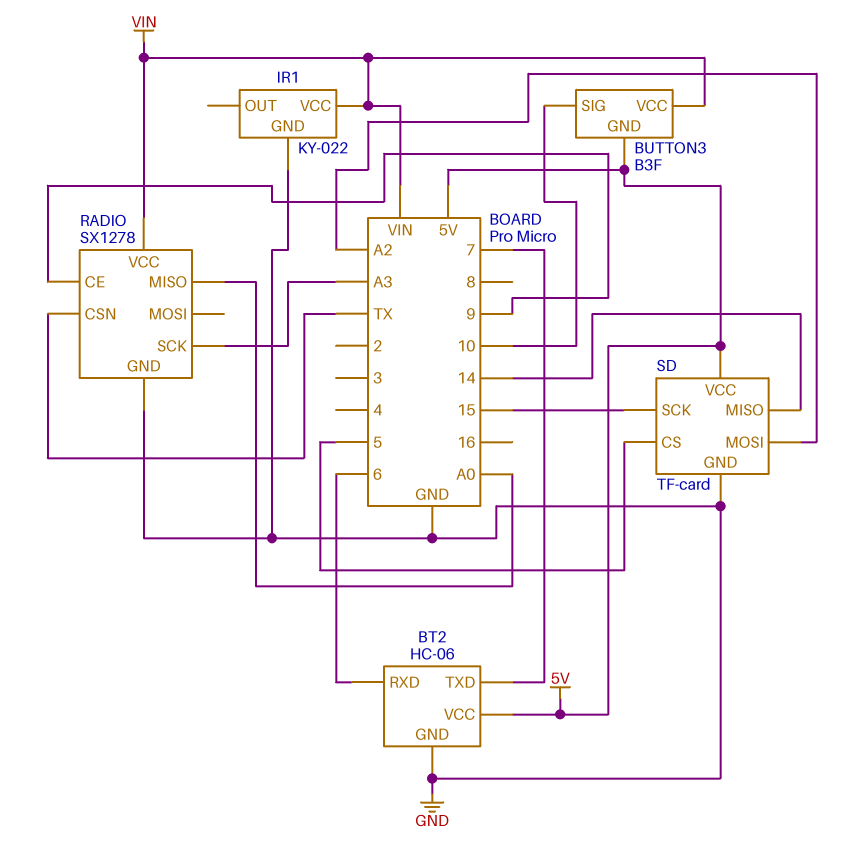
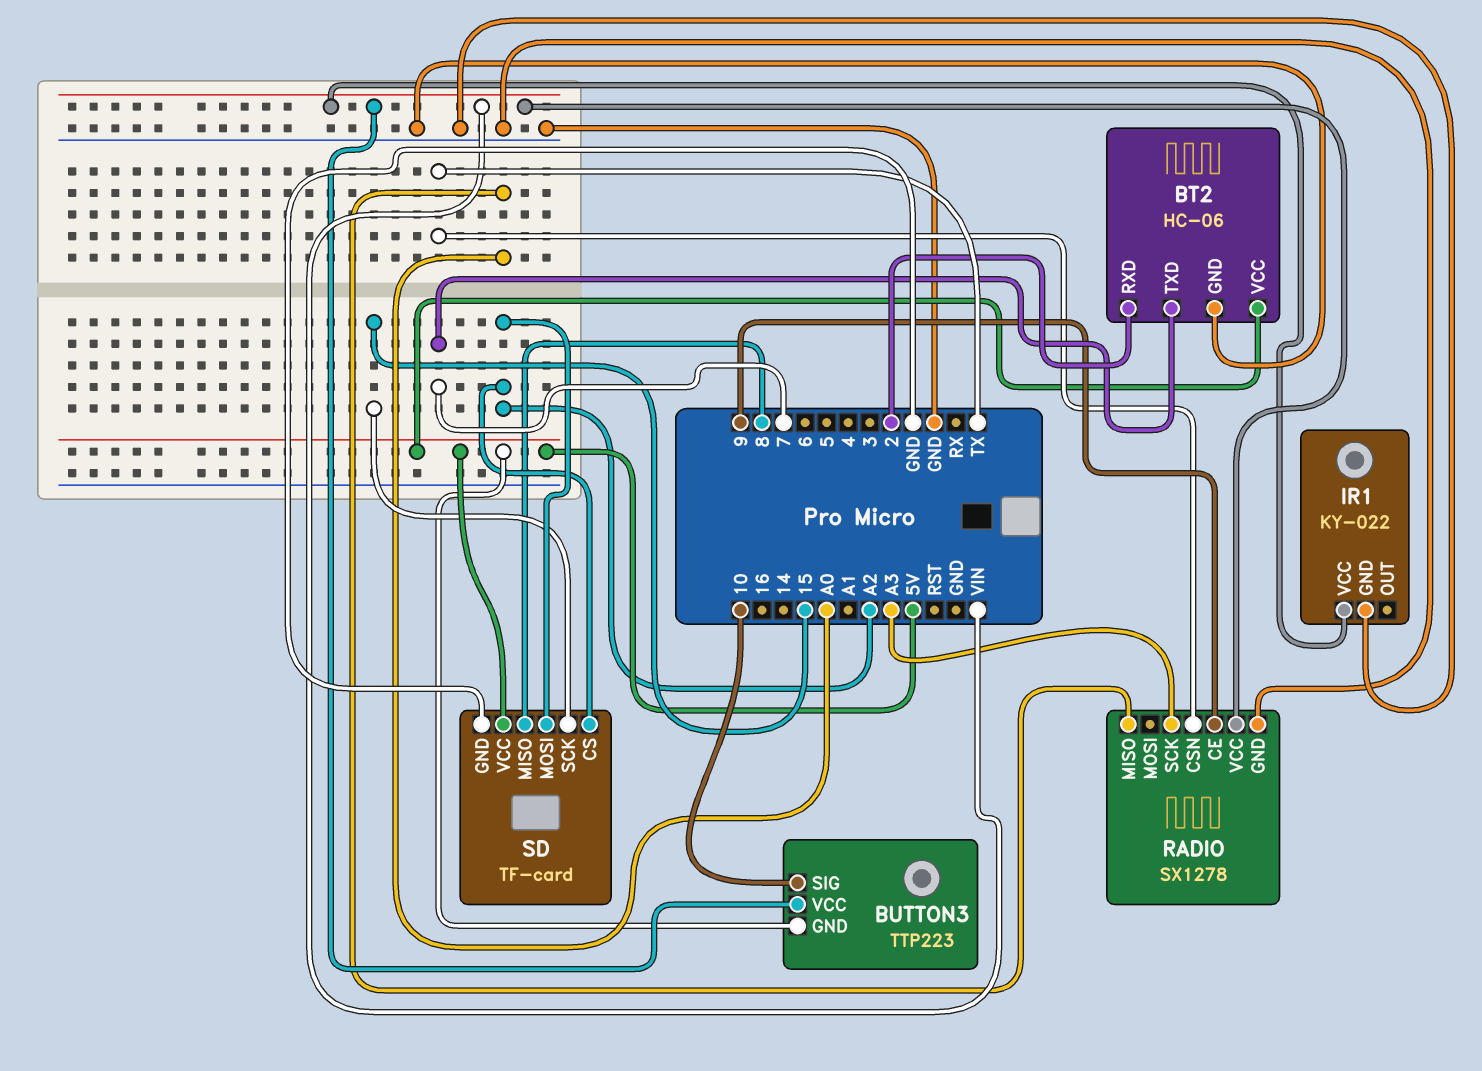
BT2 pin RXD: 6 -> 2
BUTTON3: B3F -> TTP223
SD pin CS: 5 -> A2
SD pin MISO: 14 -> 8

